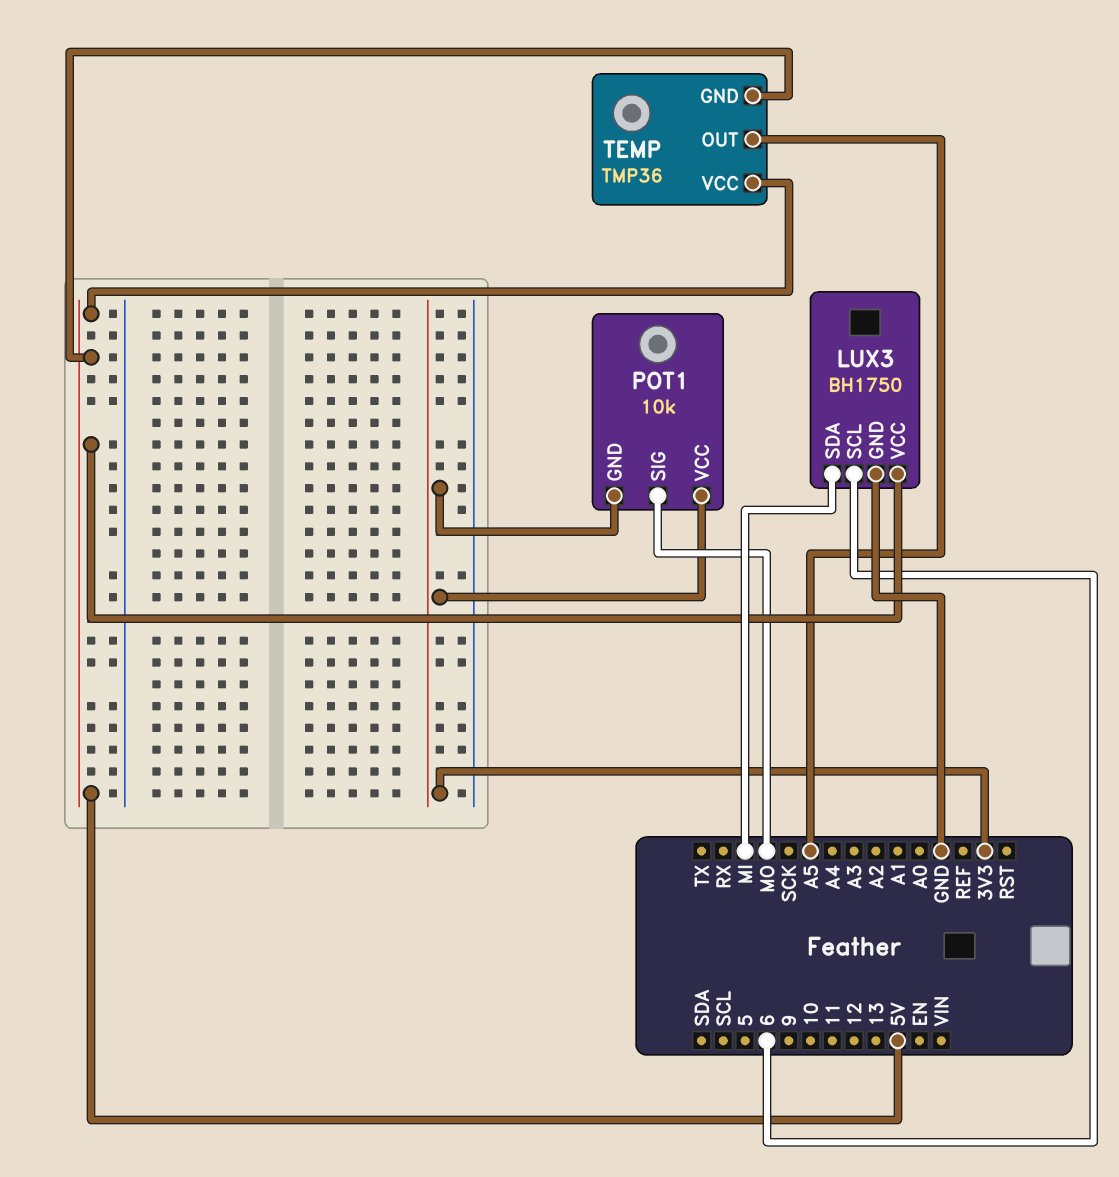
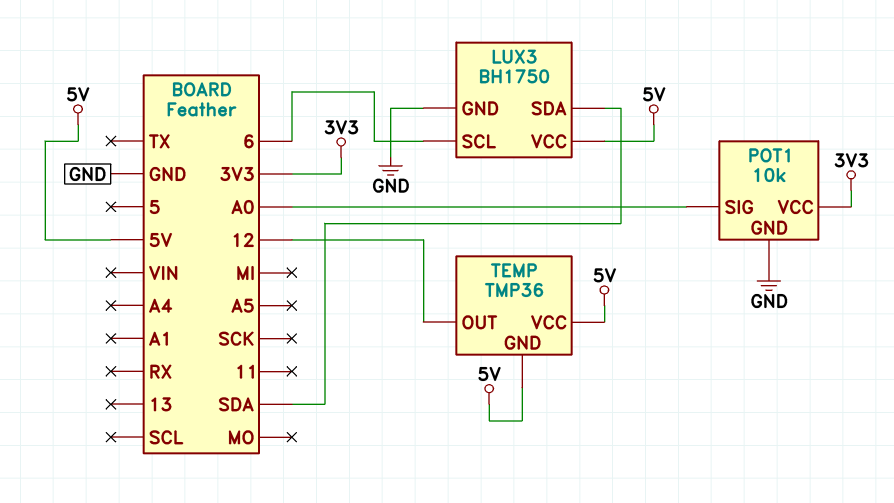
LUX3 pin SDA: MI -> SDA
POT1 pin GND: 3V3 -> GND
POT1 pin SIG: MO -> A0
TEMP pin OUT: A5 -> 12

